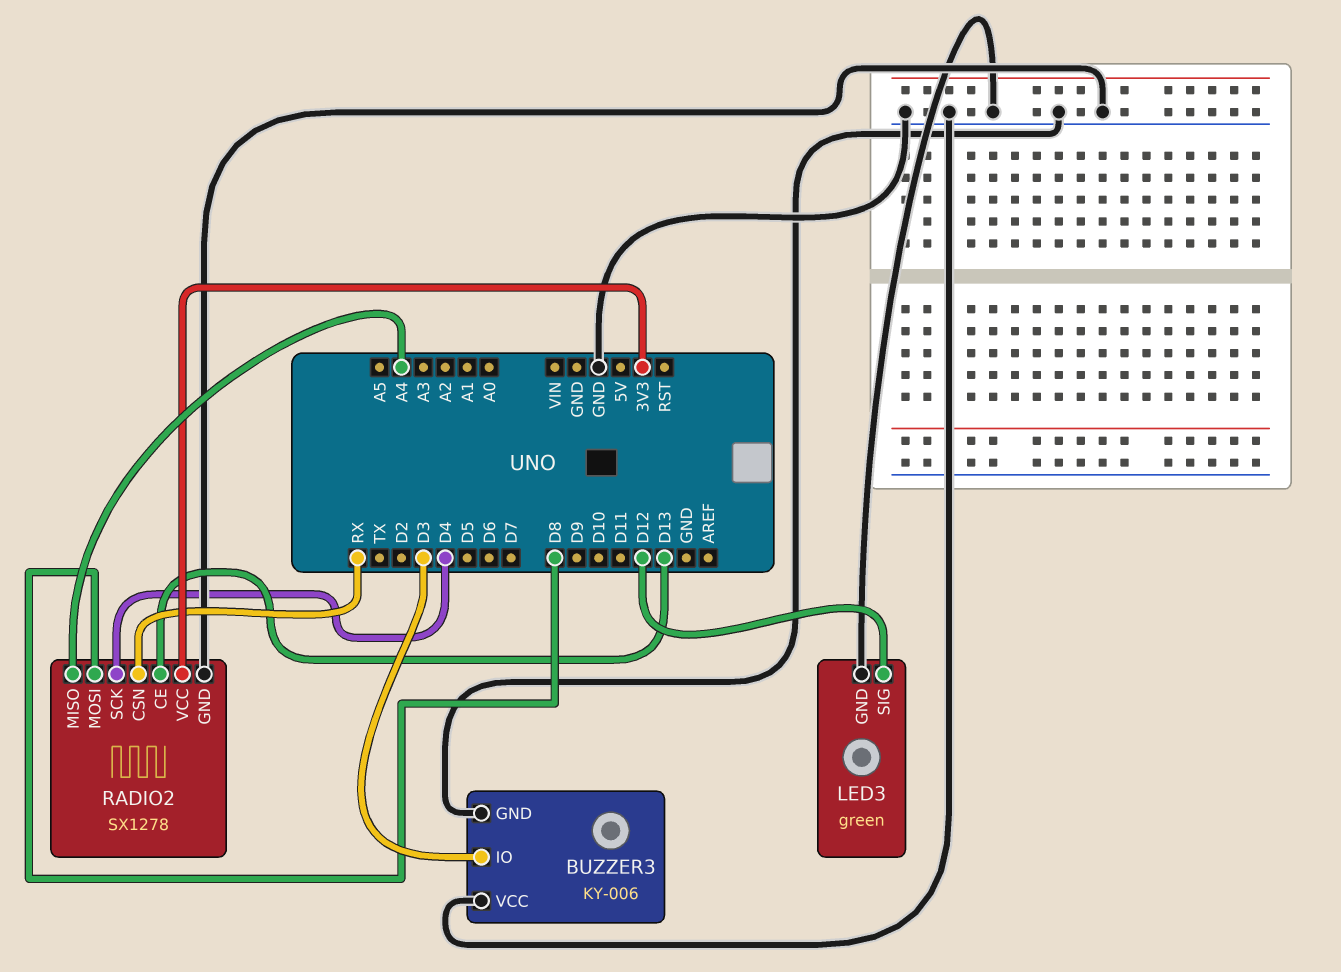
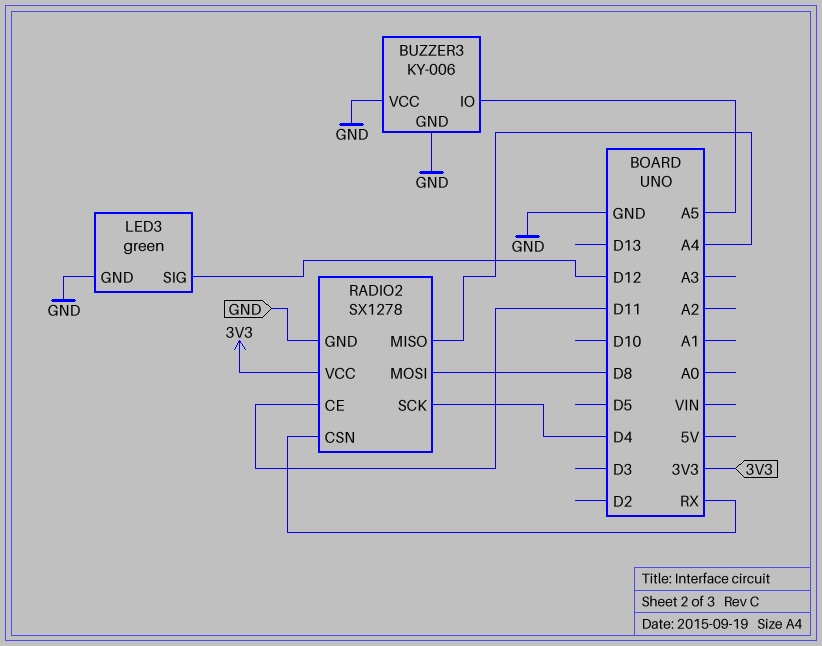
BUZZER3 pin IO: D3 -> A5
RADIO2 pin CE: D13 -> D11

